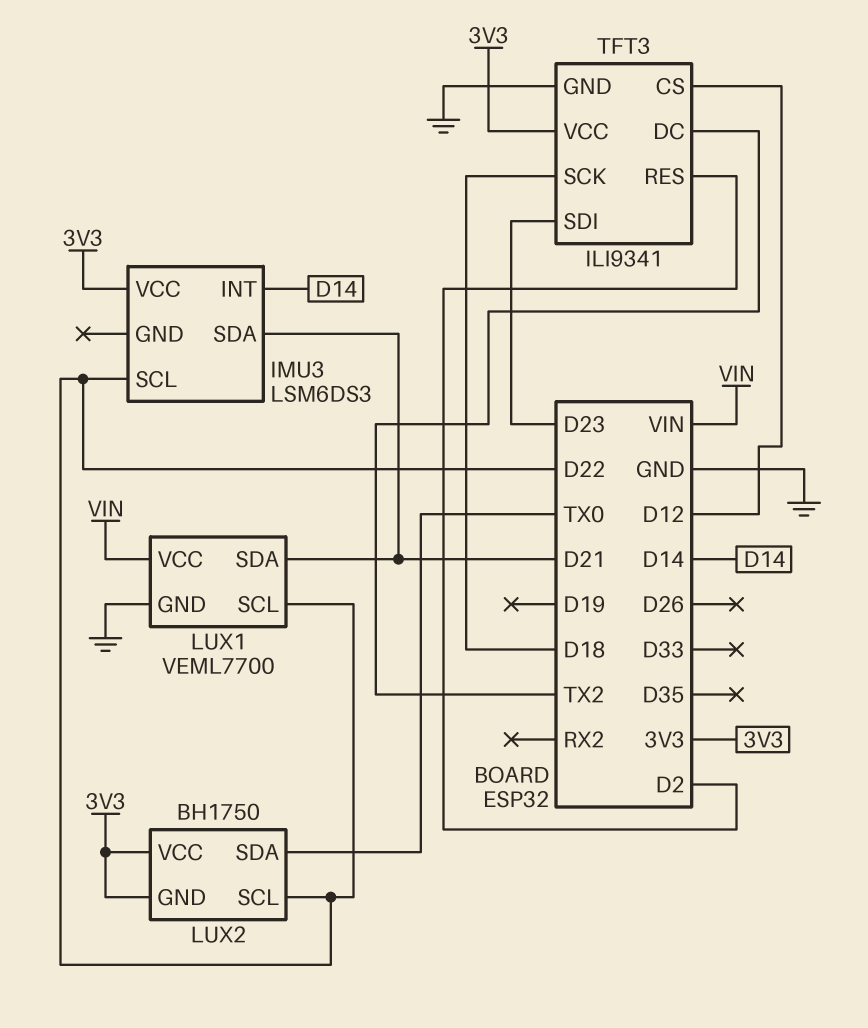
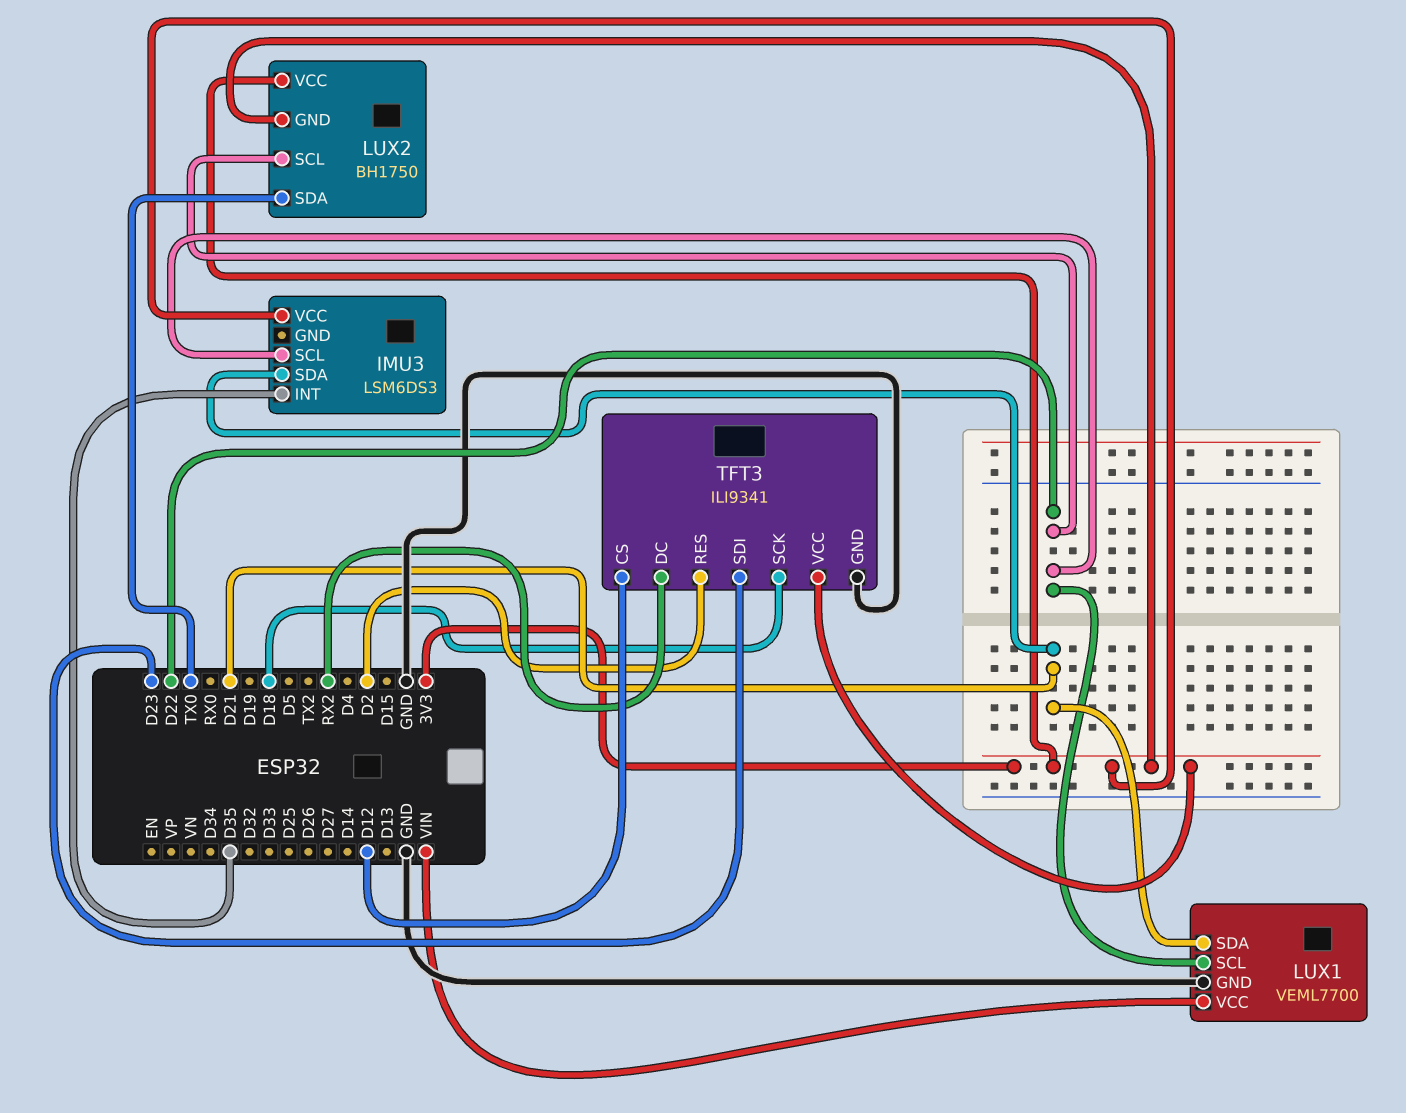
IMU3 pin INT: D14 -> D35
TFT3 pin DC: TX2 -> RX2

